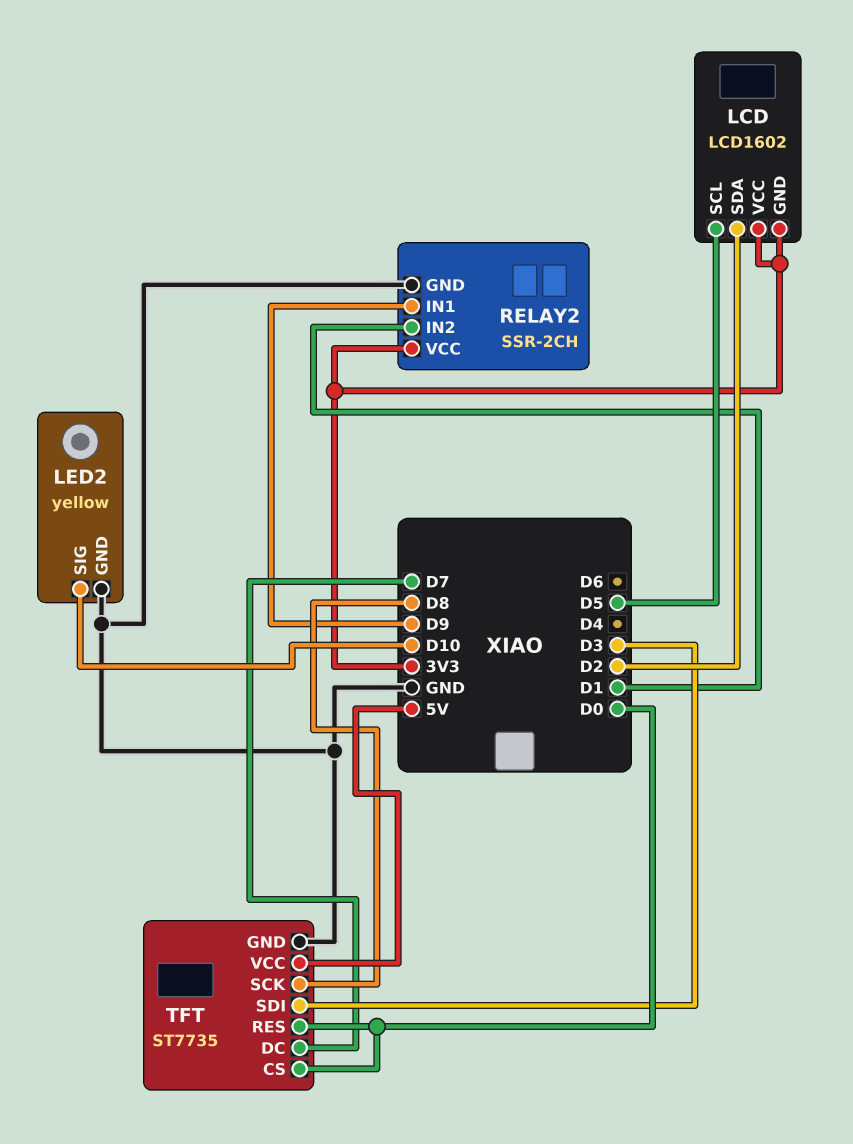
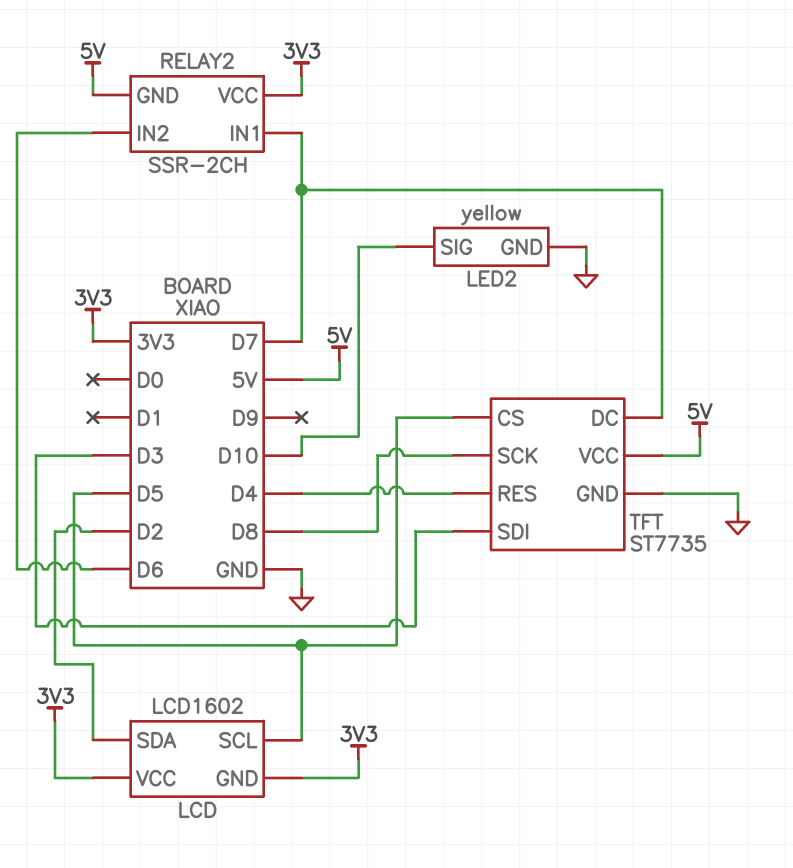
RELAY2 pin GND: GND -> 5V
RELAY2 pin IN1: D9 -> D7
RELAY2 pin IN2: D1 -> D6
TFT pin CS: D0 -> D5
TFT pin RES: D0 -> D4

